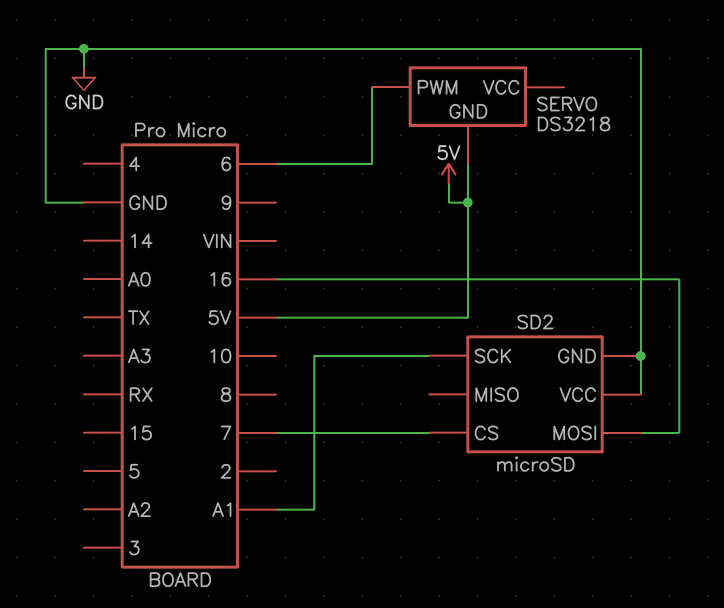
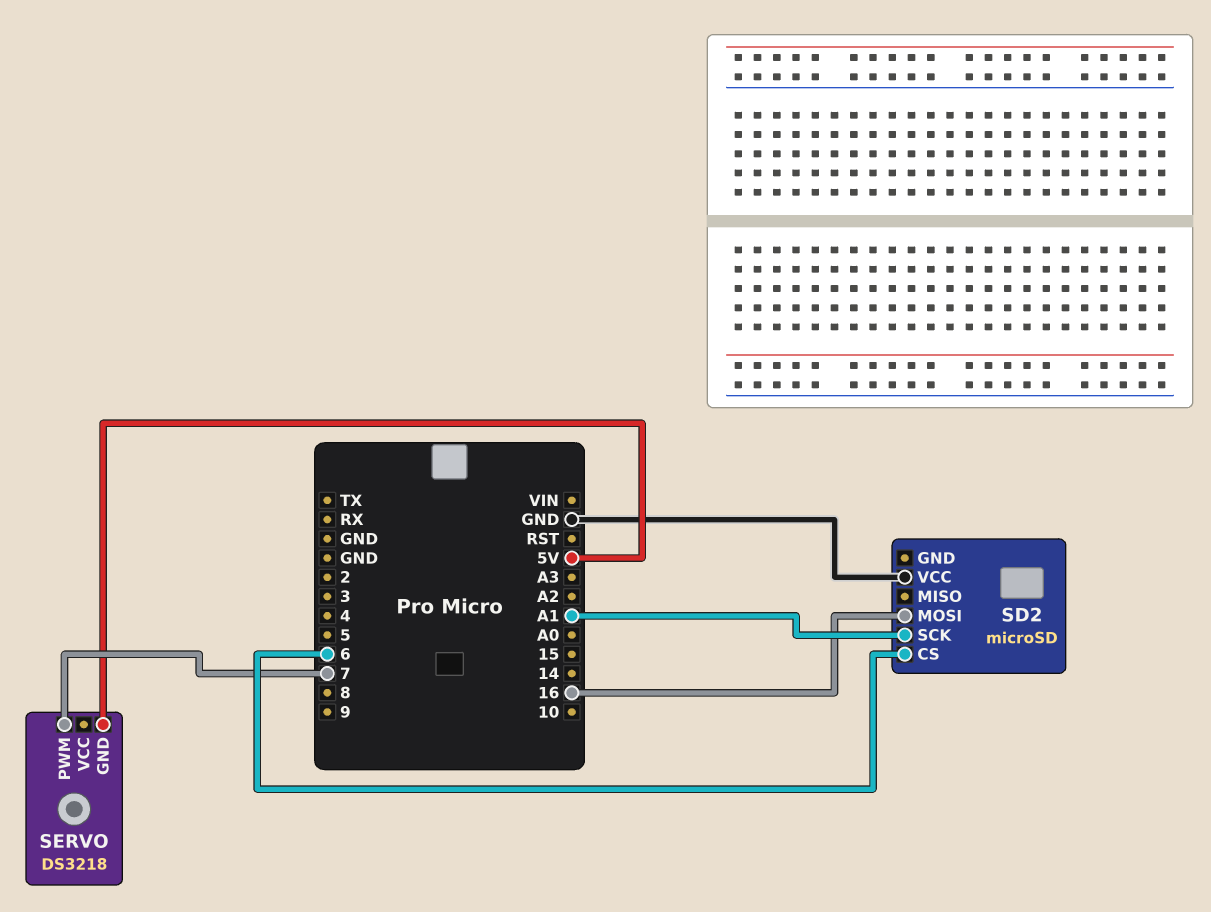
SD2 pin CS: 7 -> 6
SD2 pin GND: GND -> none
SERVO pin PWM: 6 -> 7

